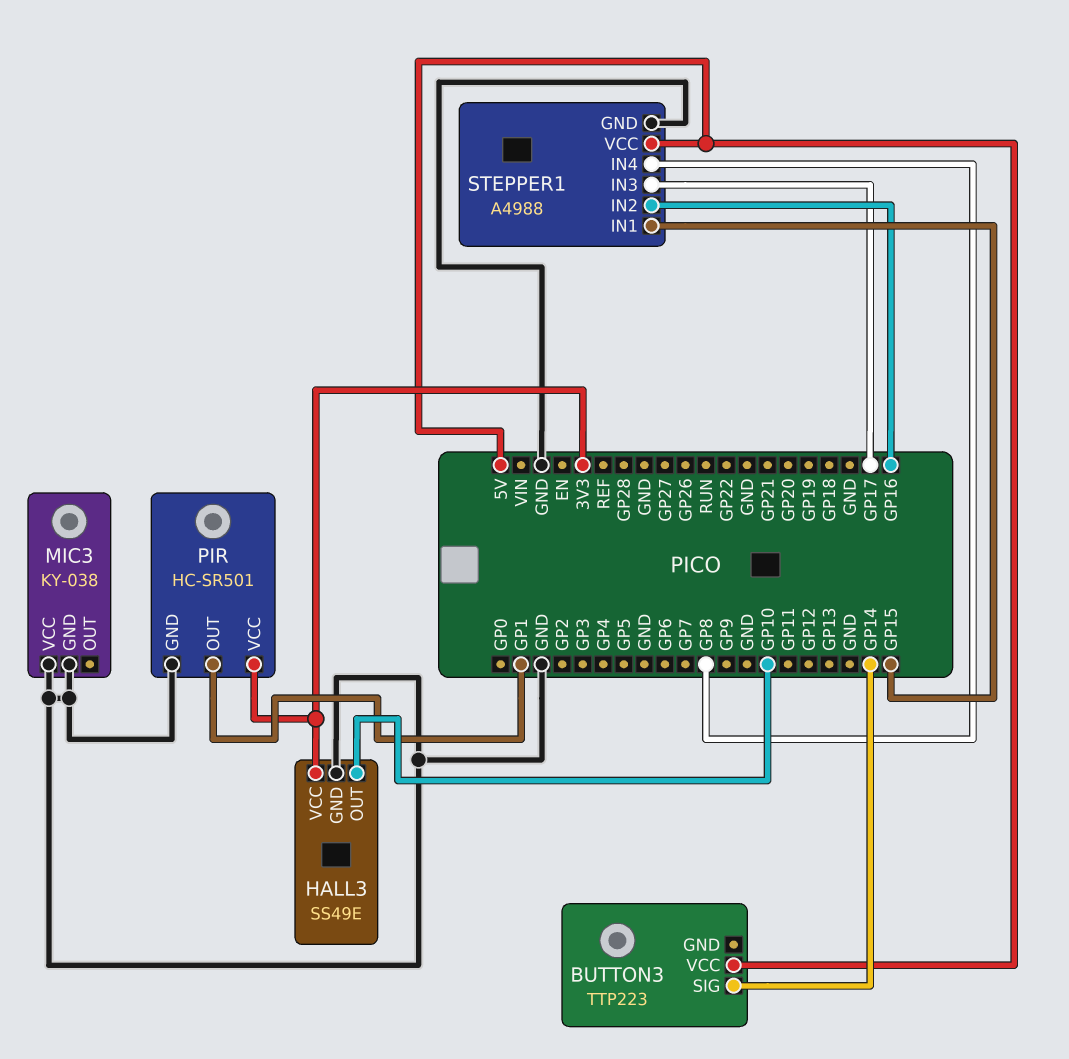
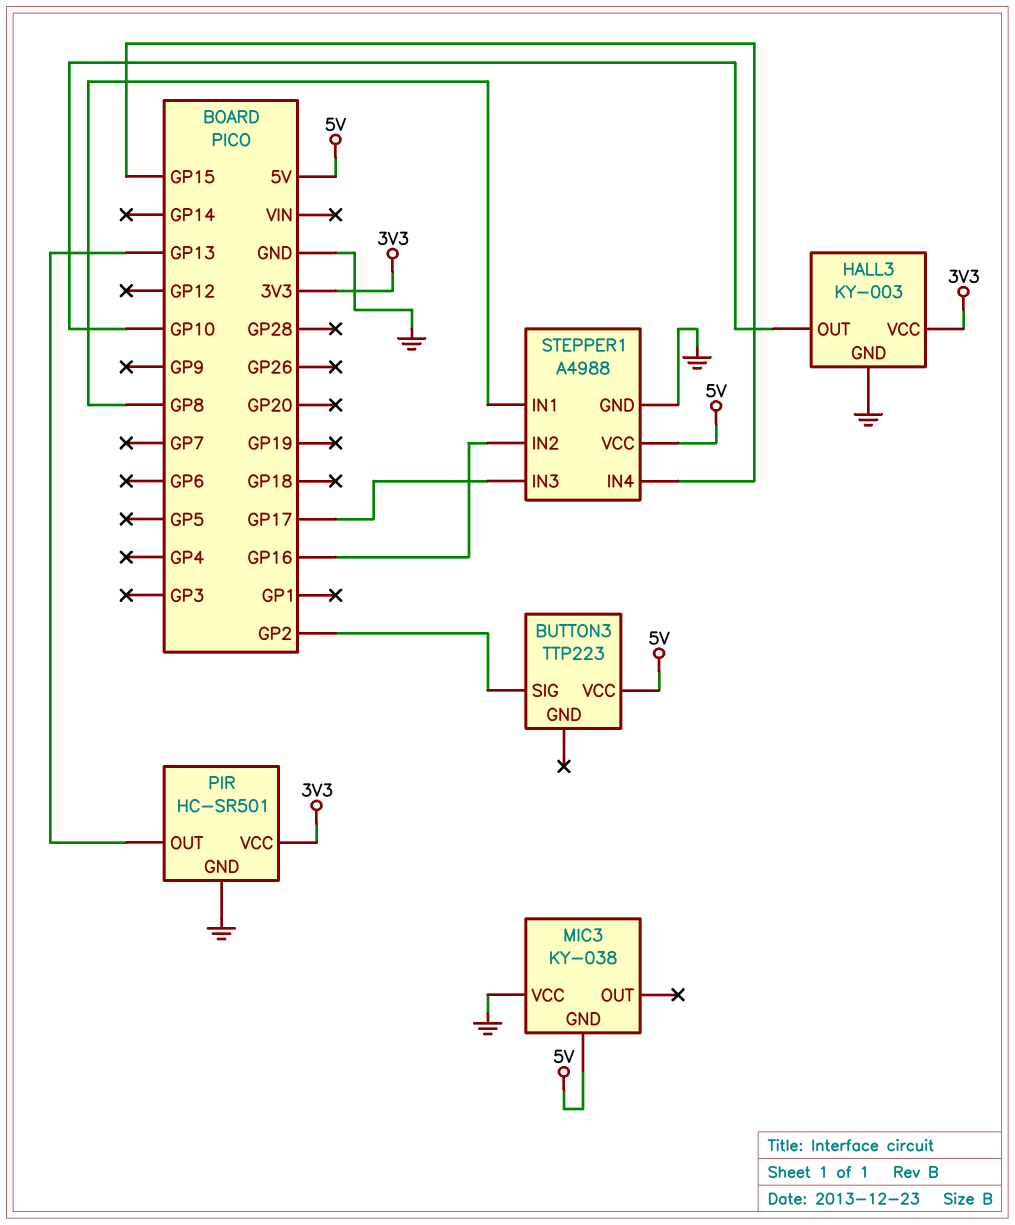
BUTTON3 pin SIG: GP14 -> GP2
HALL3: SS49E -> KY-003
MIC3 pin GND: GND -> 5V
PIR pin OUT: GP1 -> GP13
STEPPER1 pin IN1: GP15 -> GP8
STEPPER1 pin IN4: GP8 -> GP15

